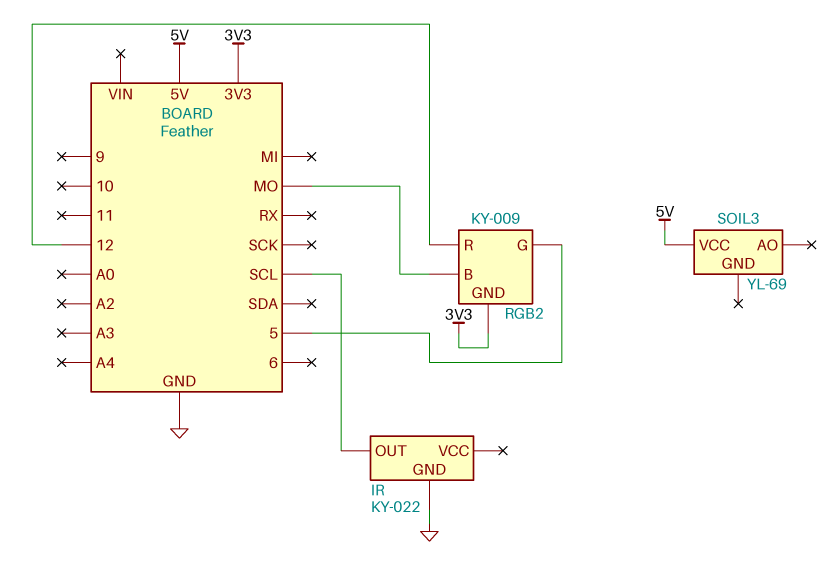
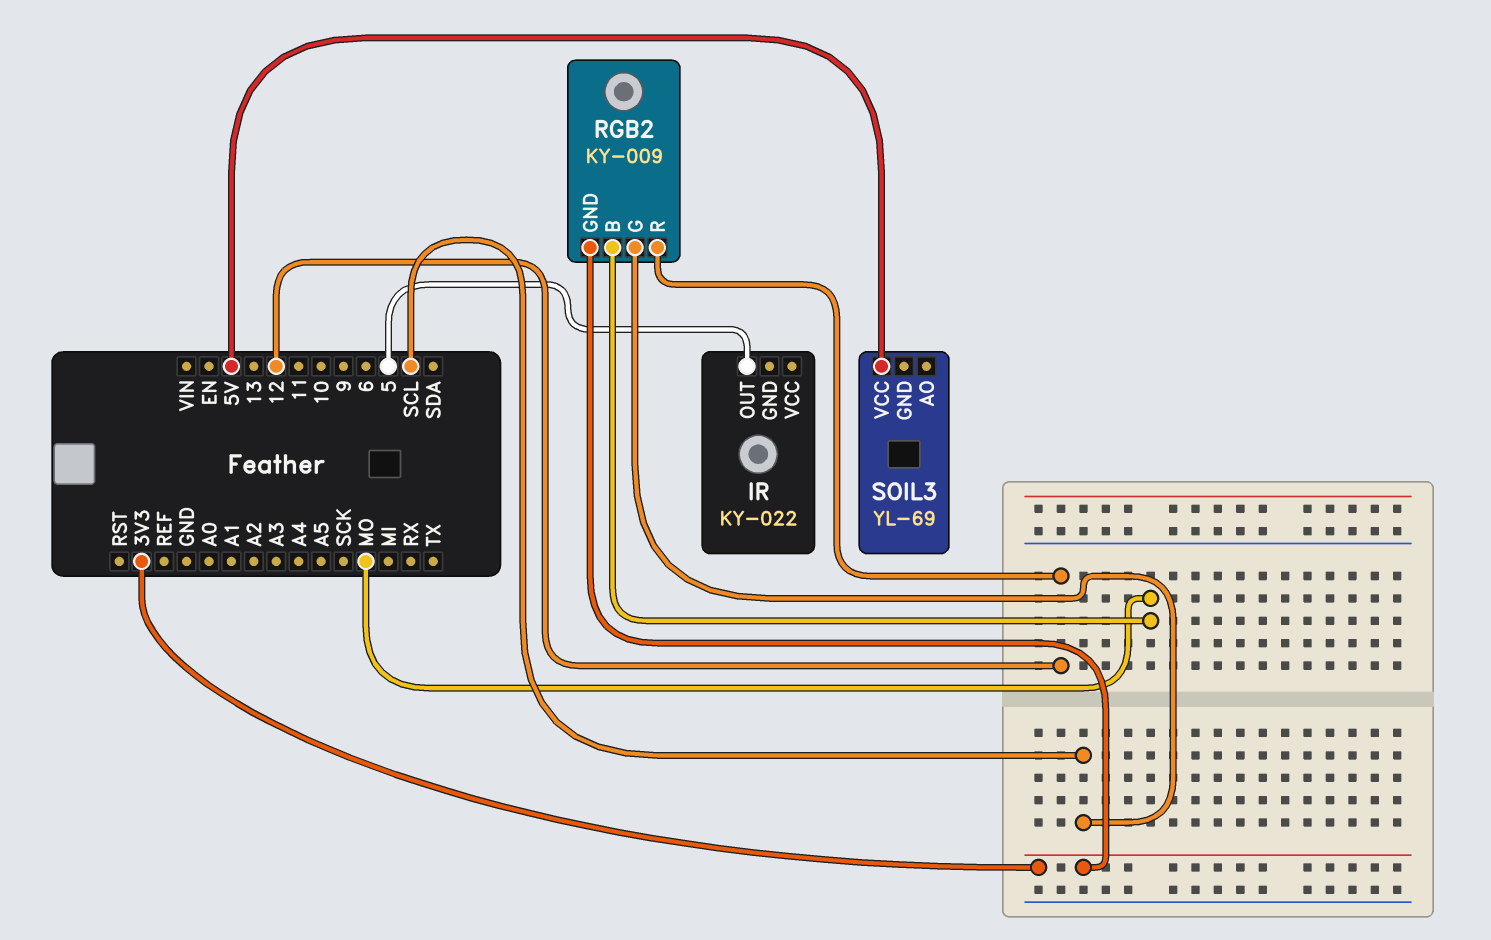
IR pin GND: GND -> none
IR pin OUT: SCL -> 5
RGB2 pin G: 5 -> SCL

